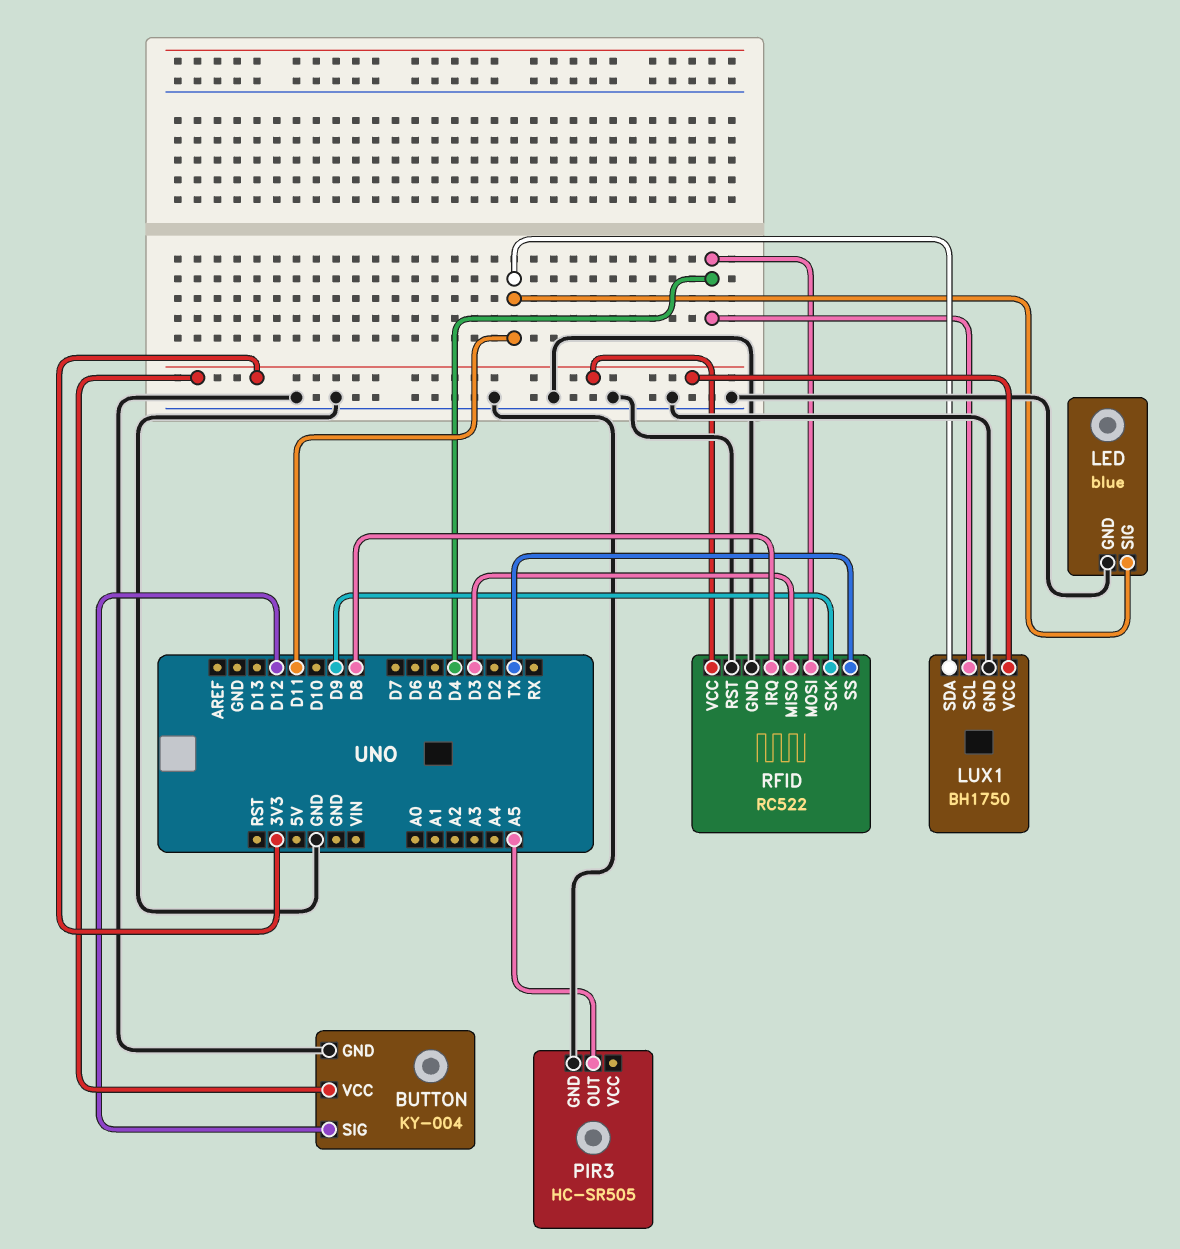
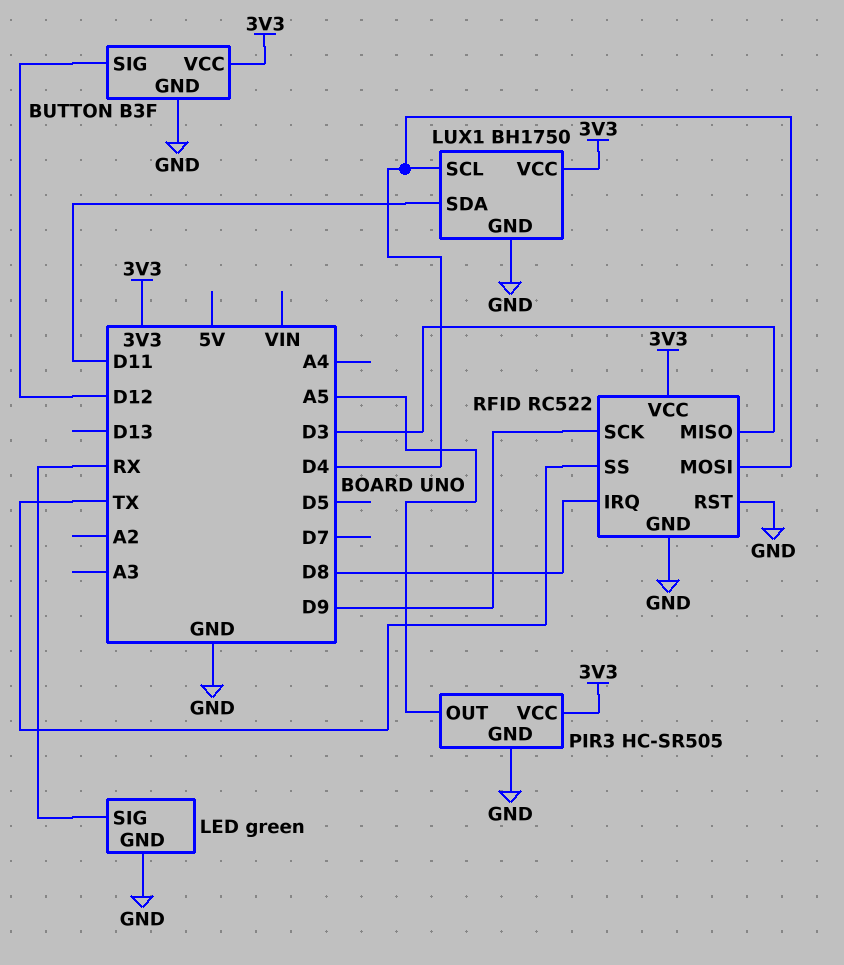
BUTTON: KY-004 -> B3F
LED: blue -> green
LED pin SIG: D11 -> RX
PIR3 pin VCC: none -> 3V3

